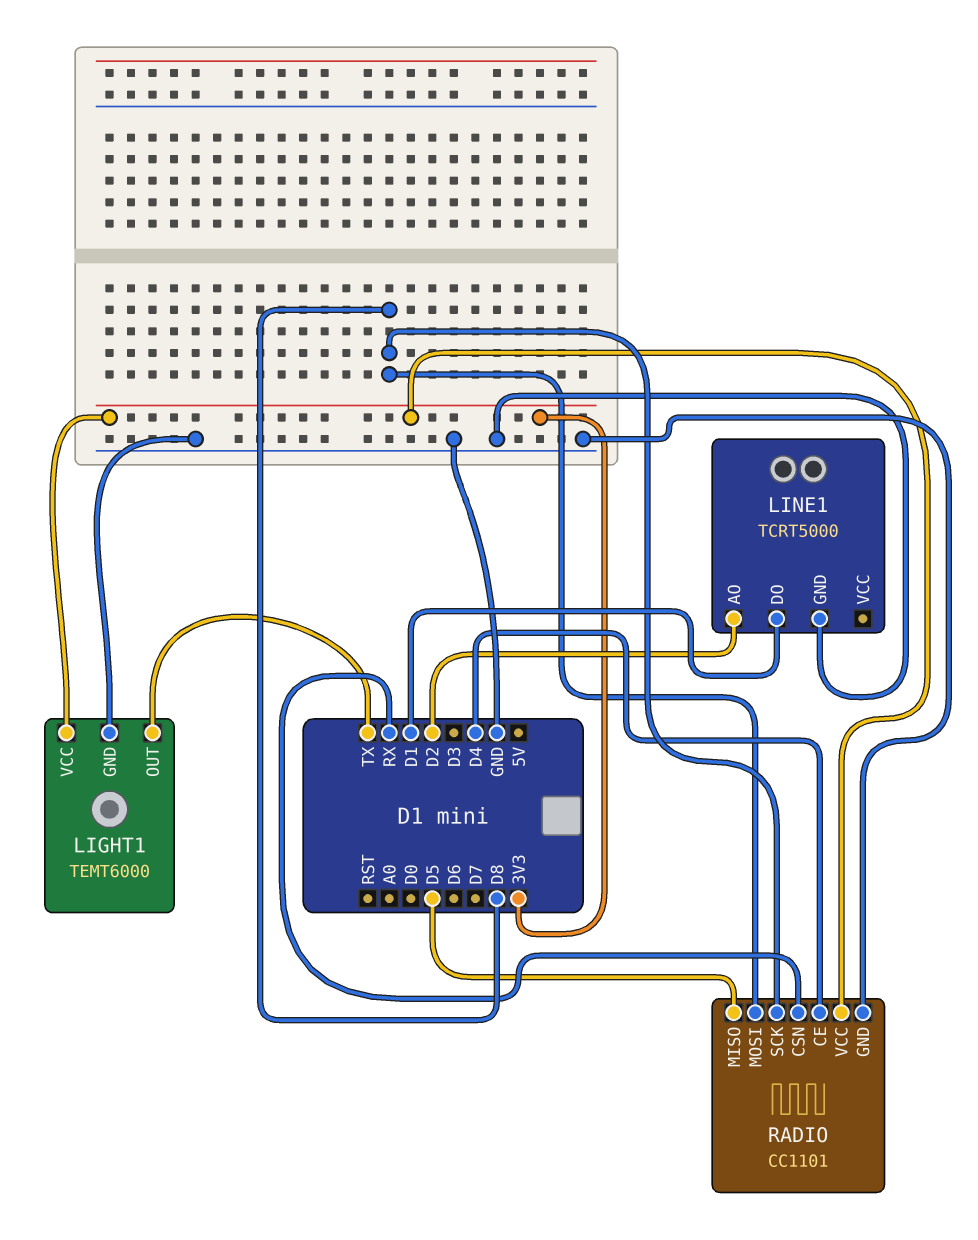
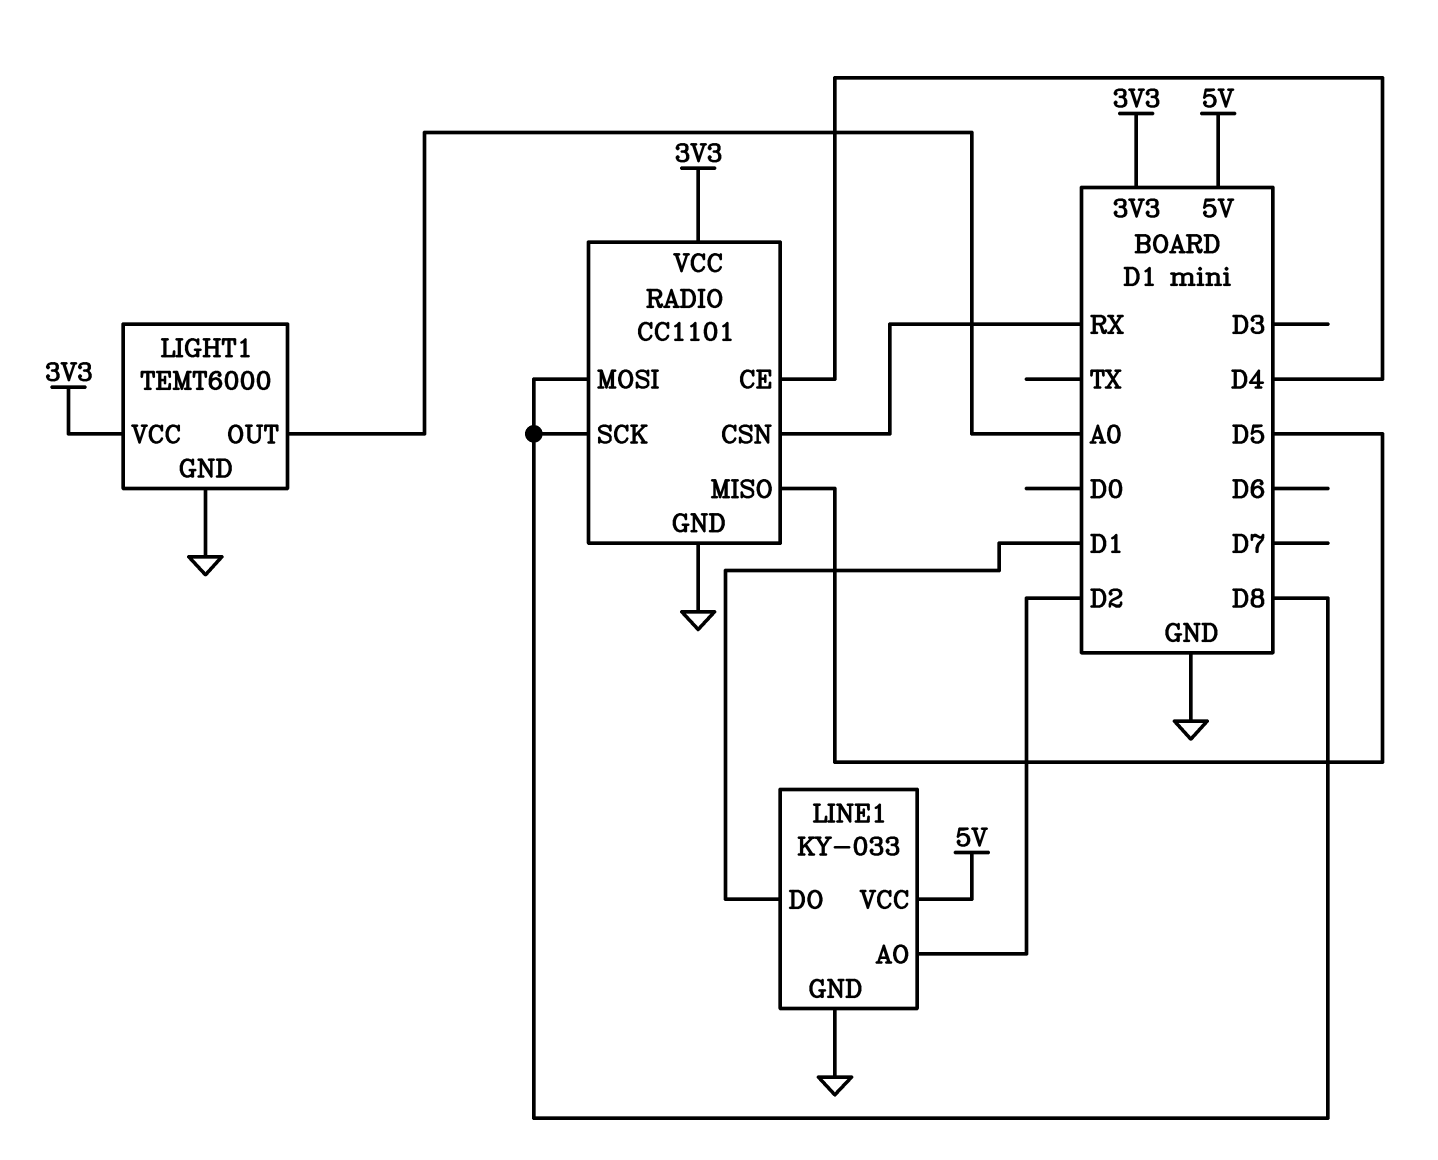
LIGHT1 pin OUT: TX -> A0
LINE1: TCRT5000 -> KY-033
LINE1 pin VCC: none -> 5V

